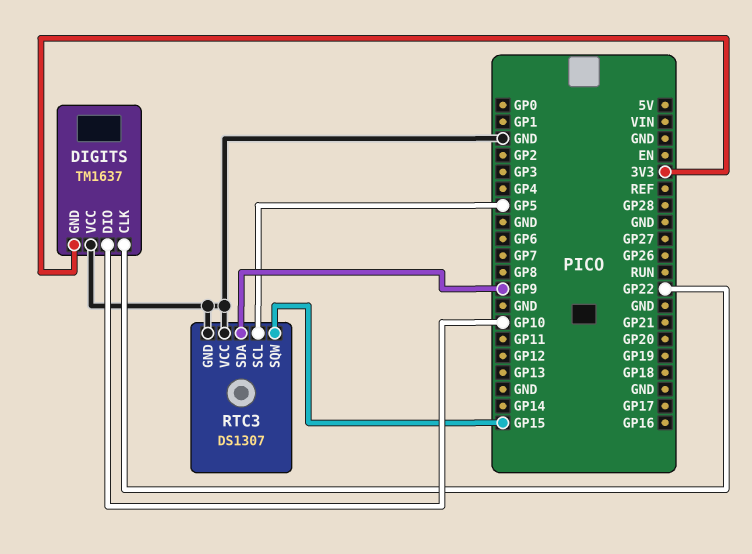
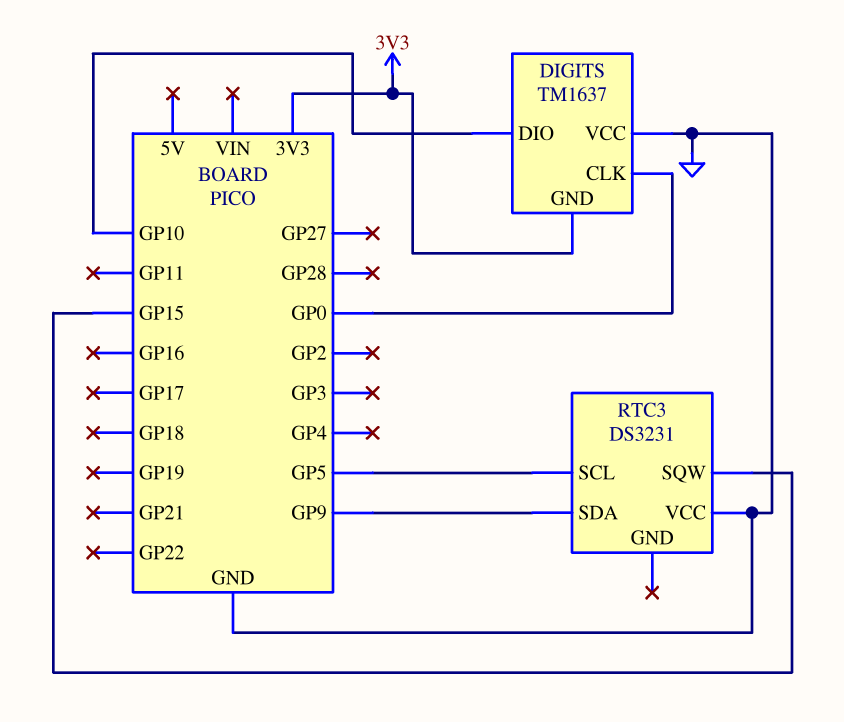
DIGITS pin CLK: GP22 -> GP0
RTC3: DS1307 -> DS3231
RTC3 pin GND: GND -> none

